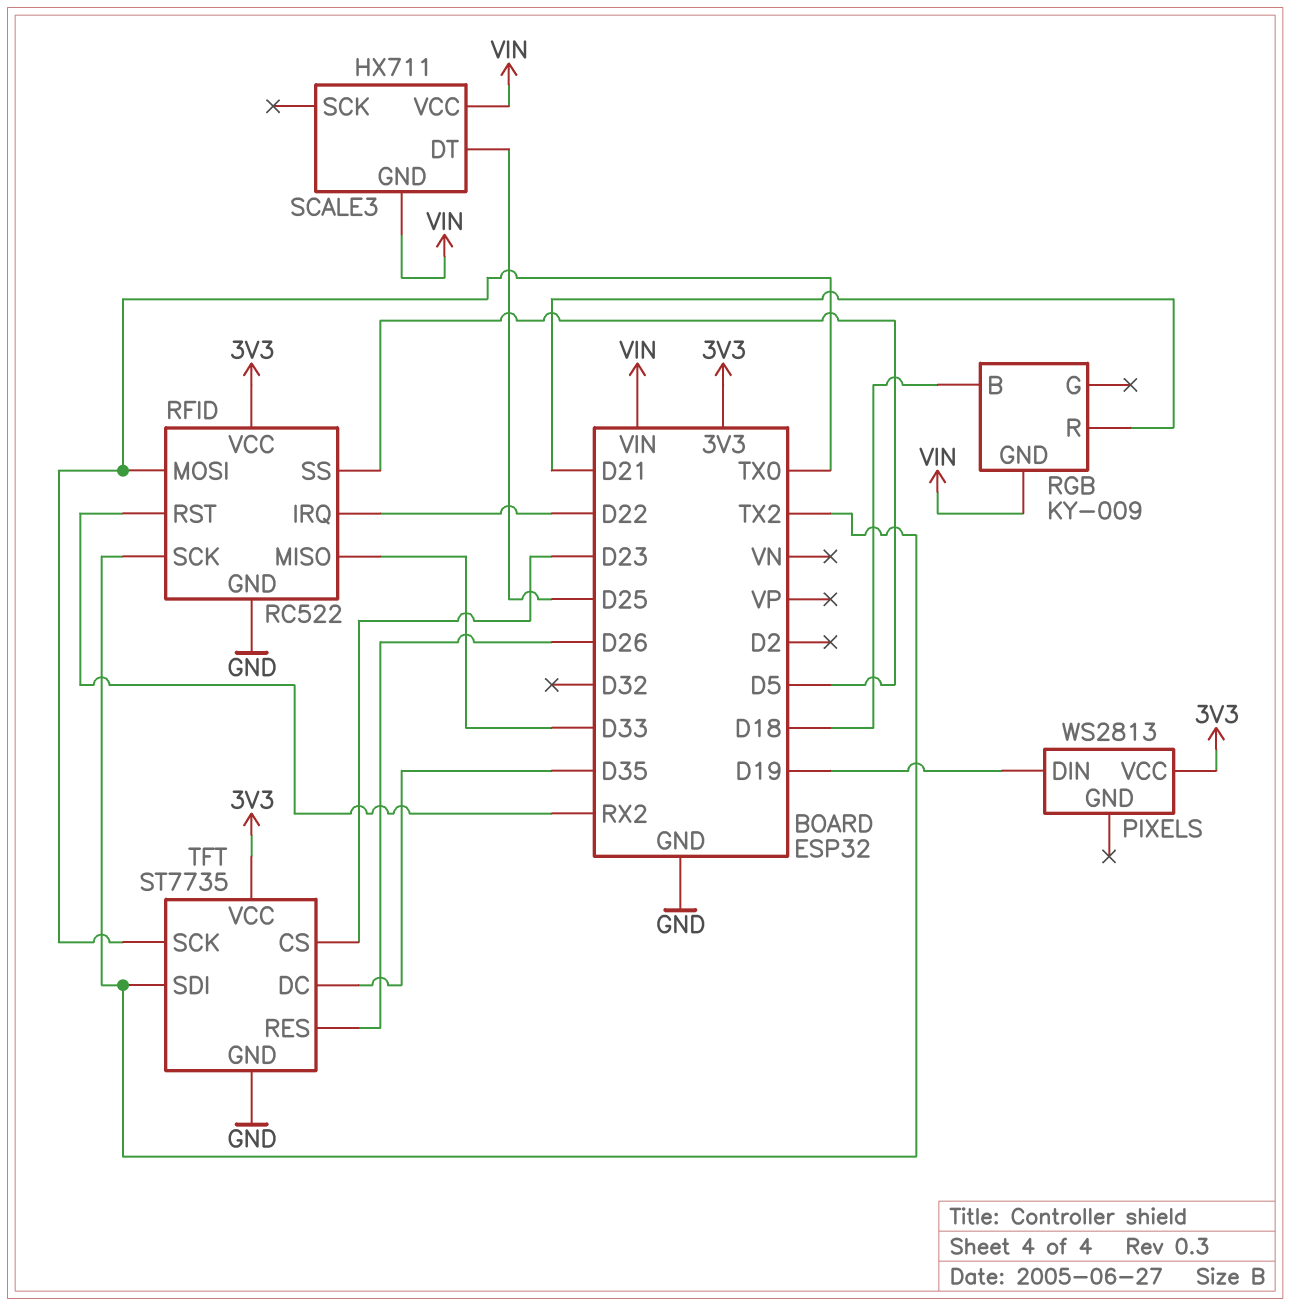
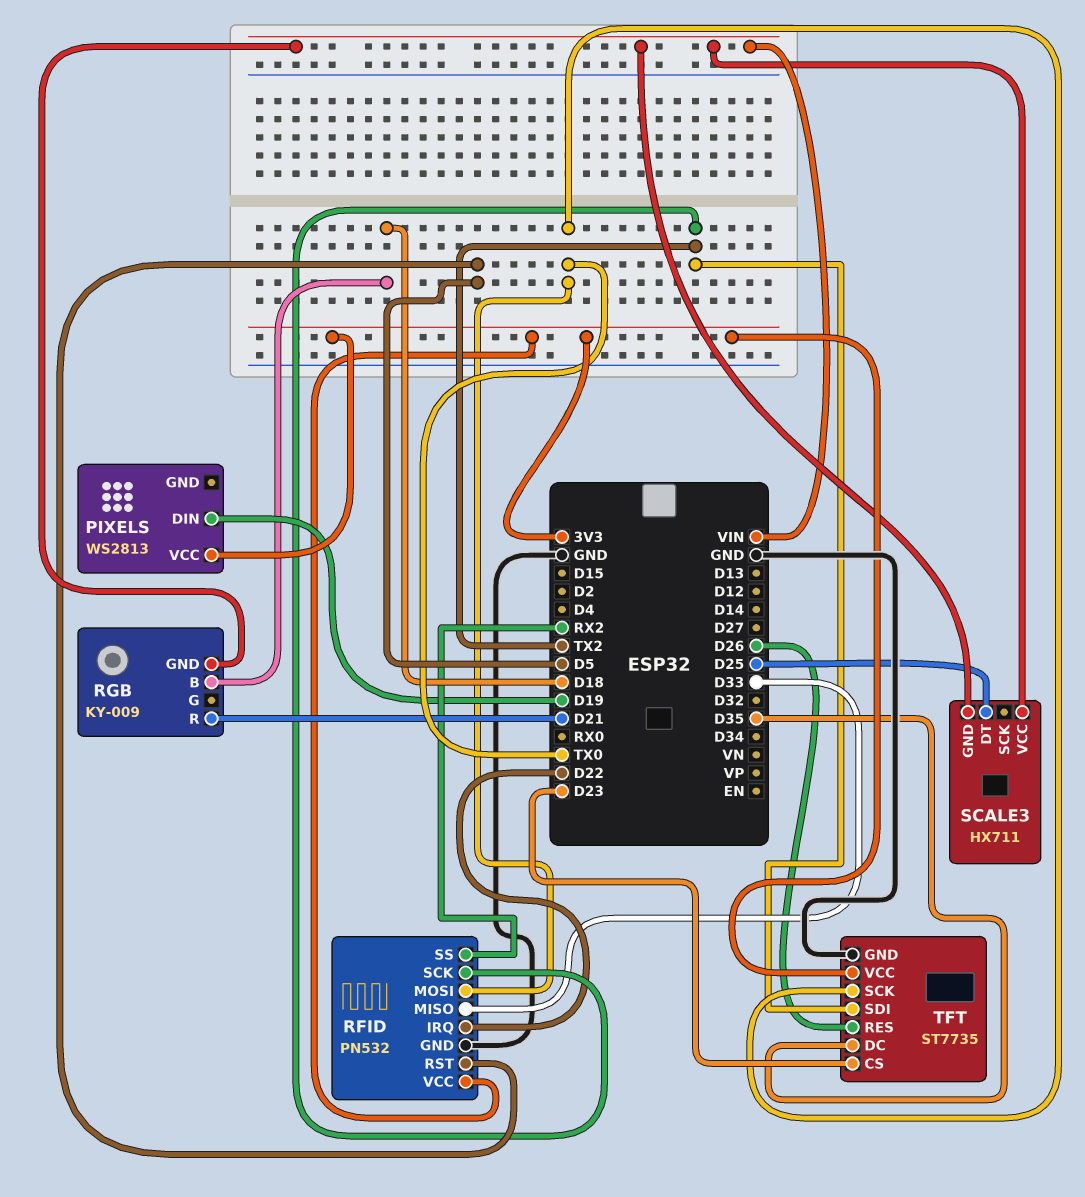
RFID: RC522 -> PN532
RFID pin RST: RX2 -> D5
RFID pin SS: D5 -> RX2

